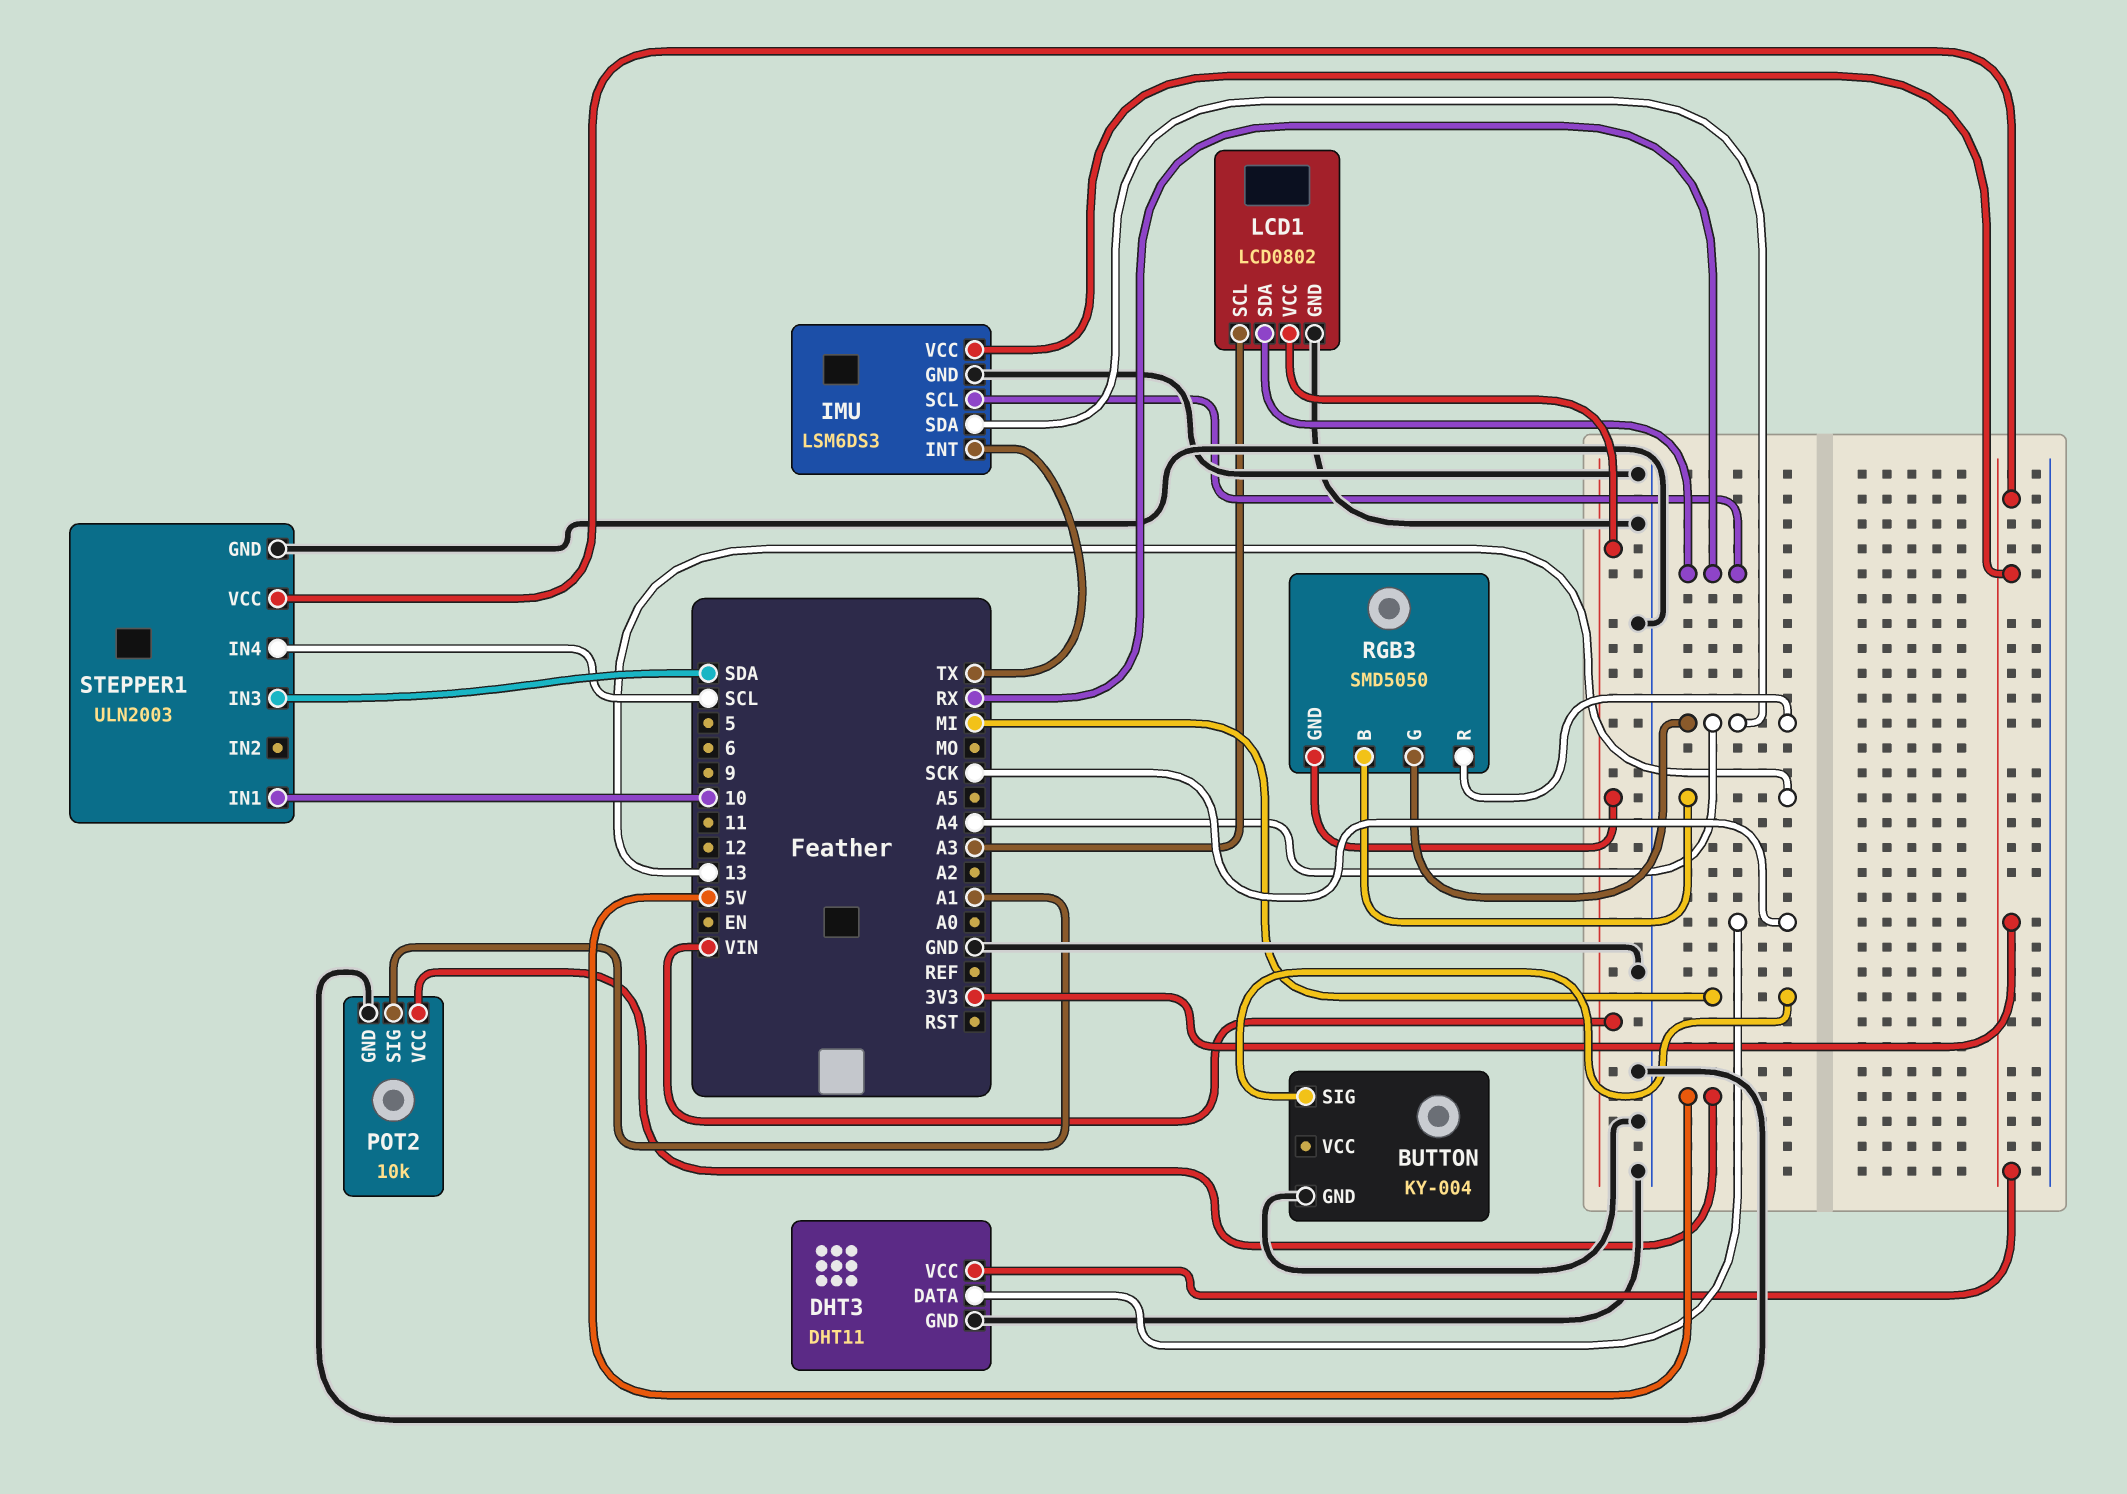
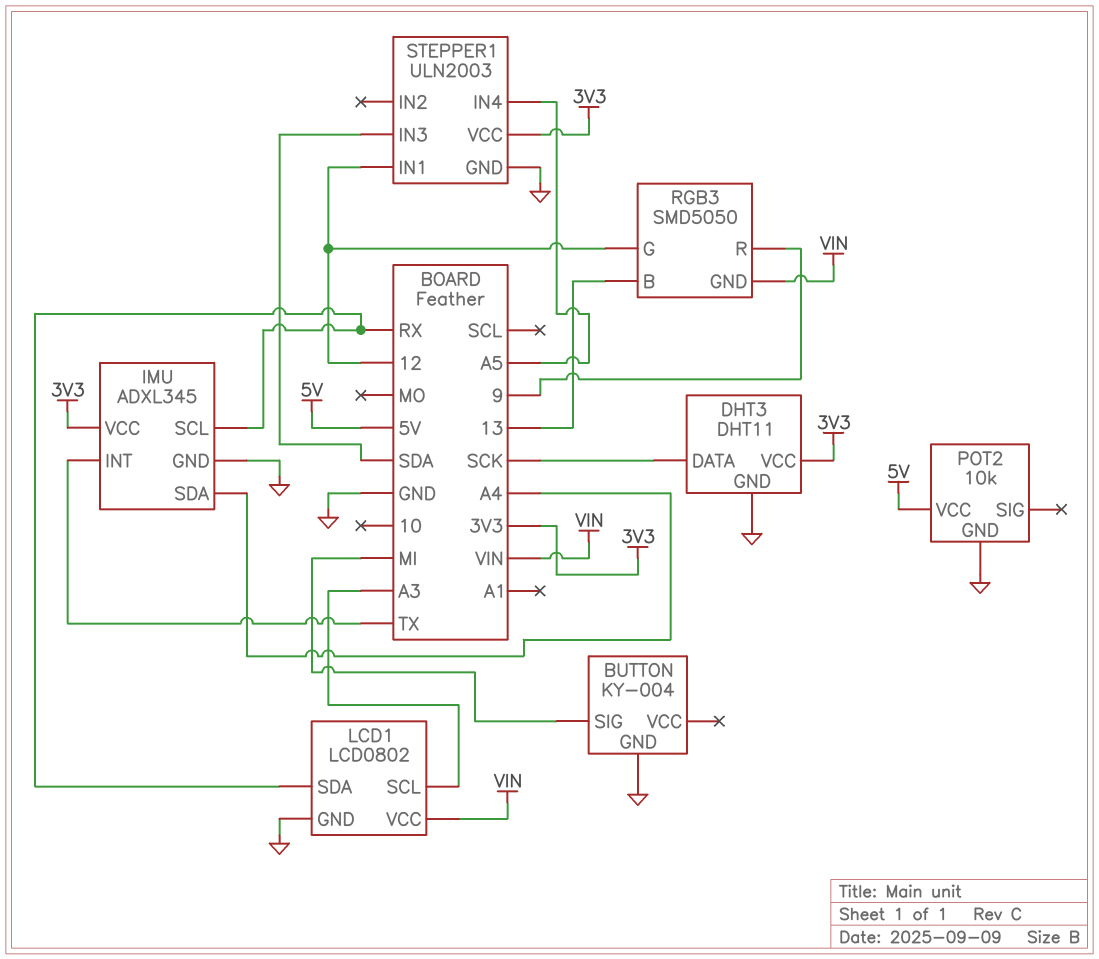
IMU: LSM6DS3 -> ADXL345
POT2 pin SIG: A1 -> none
RGB3 pin G: A4 -> 12
RGB3 pin R: A4 -> 9
STEPPER1 pin IN1: 10 -> 12
STEPPER1 pin IN4: SCL -> A5

